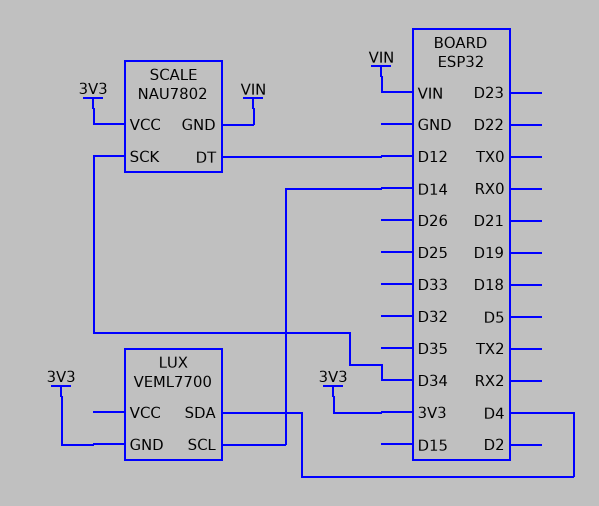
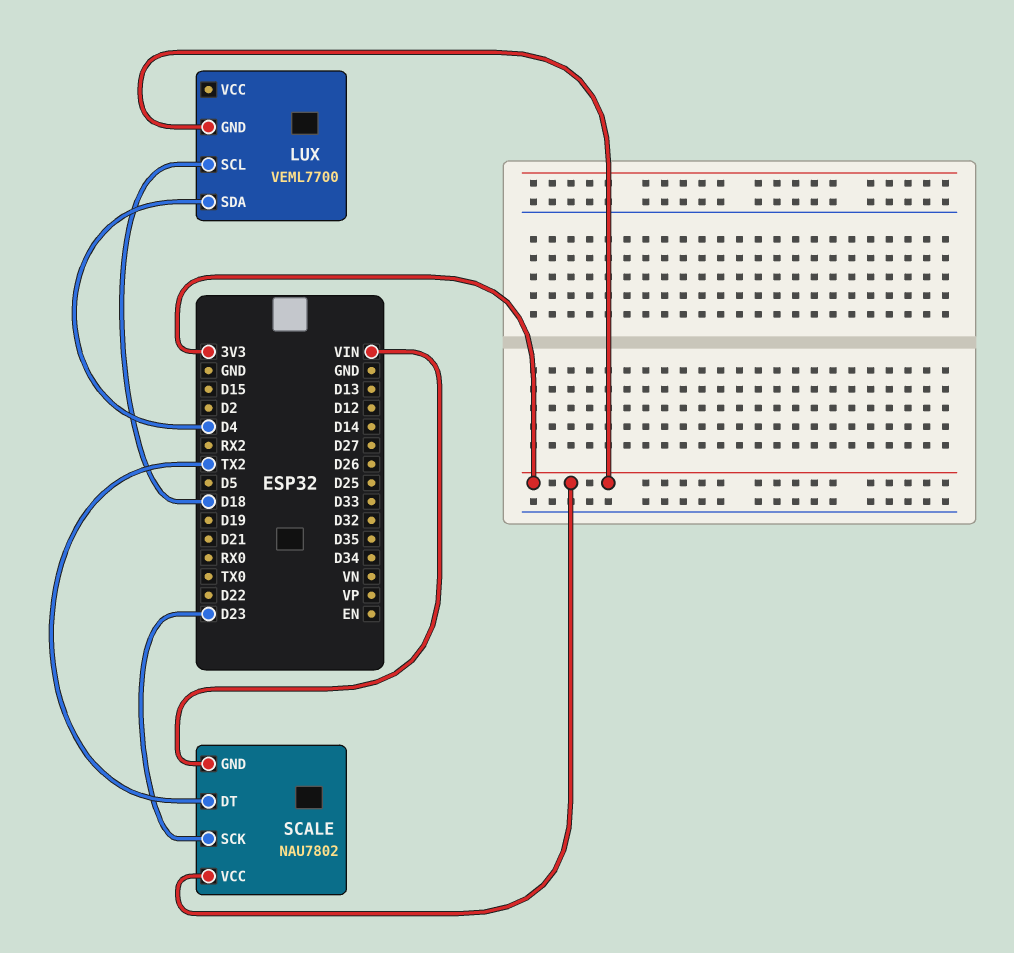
LUX pin SCL: D14 -> D18
SCALE pin DT: D12 -> TX2
SCALE pin SCK: D34 -> D23

